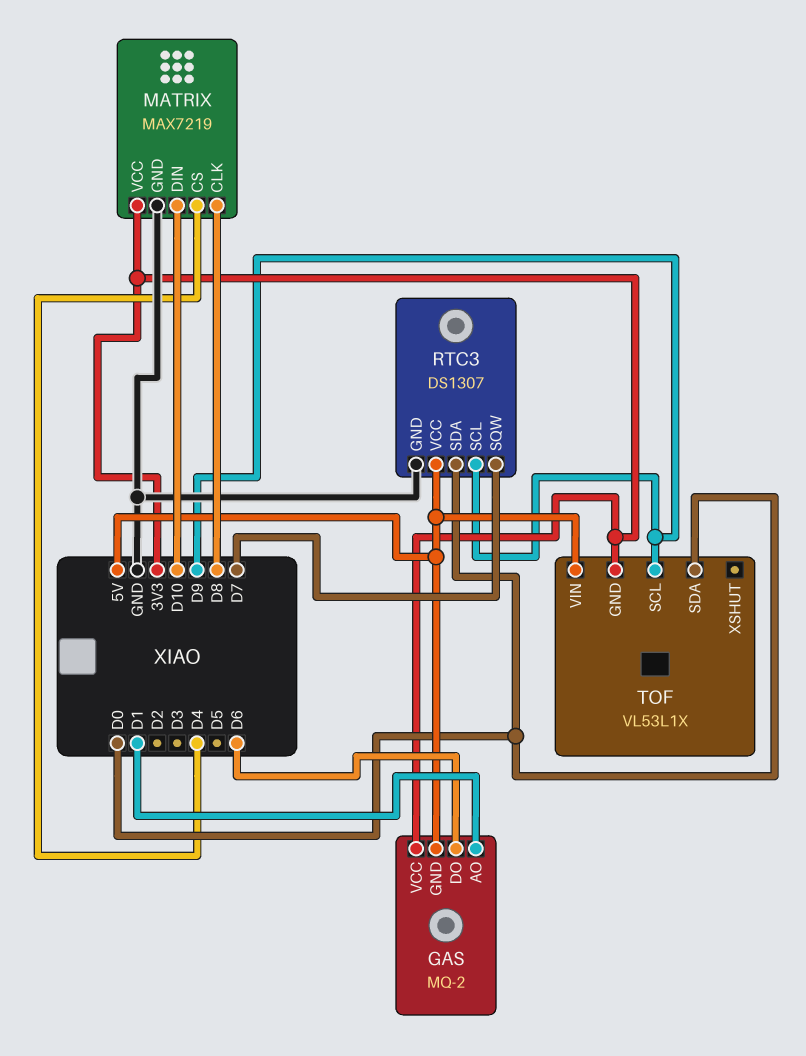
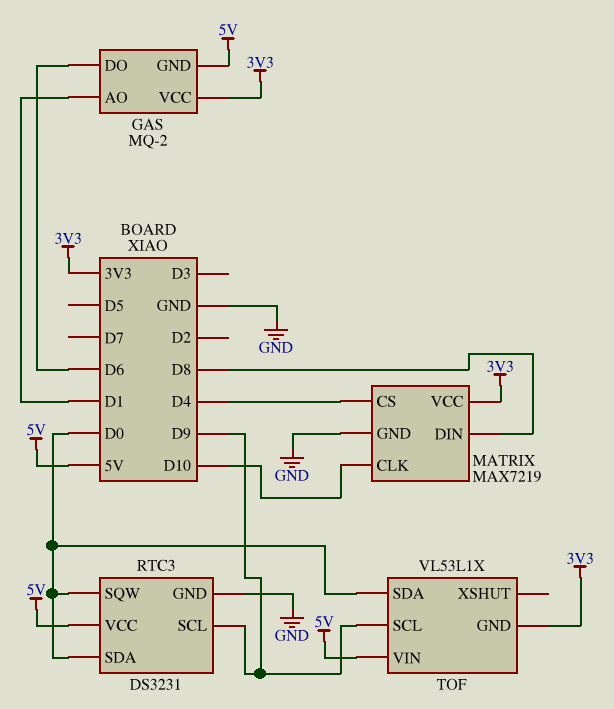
MATRIX pin CLK: D8 -> D10
MATRIX pin DIN: D10 -> D8
RTC3: DS1307 -> DS3231
RTC3 pin SQW: D7 -> D0

